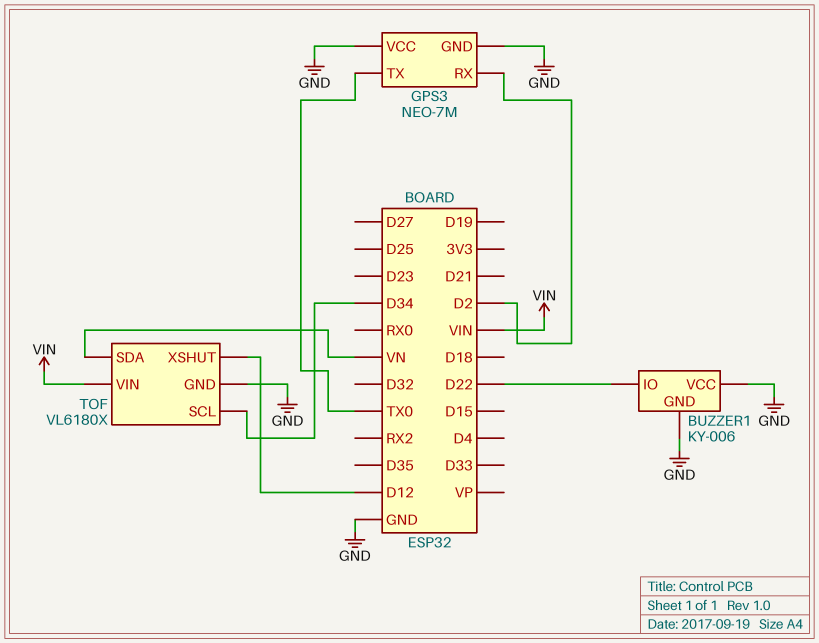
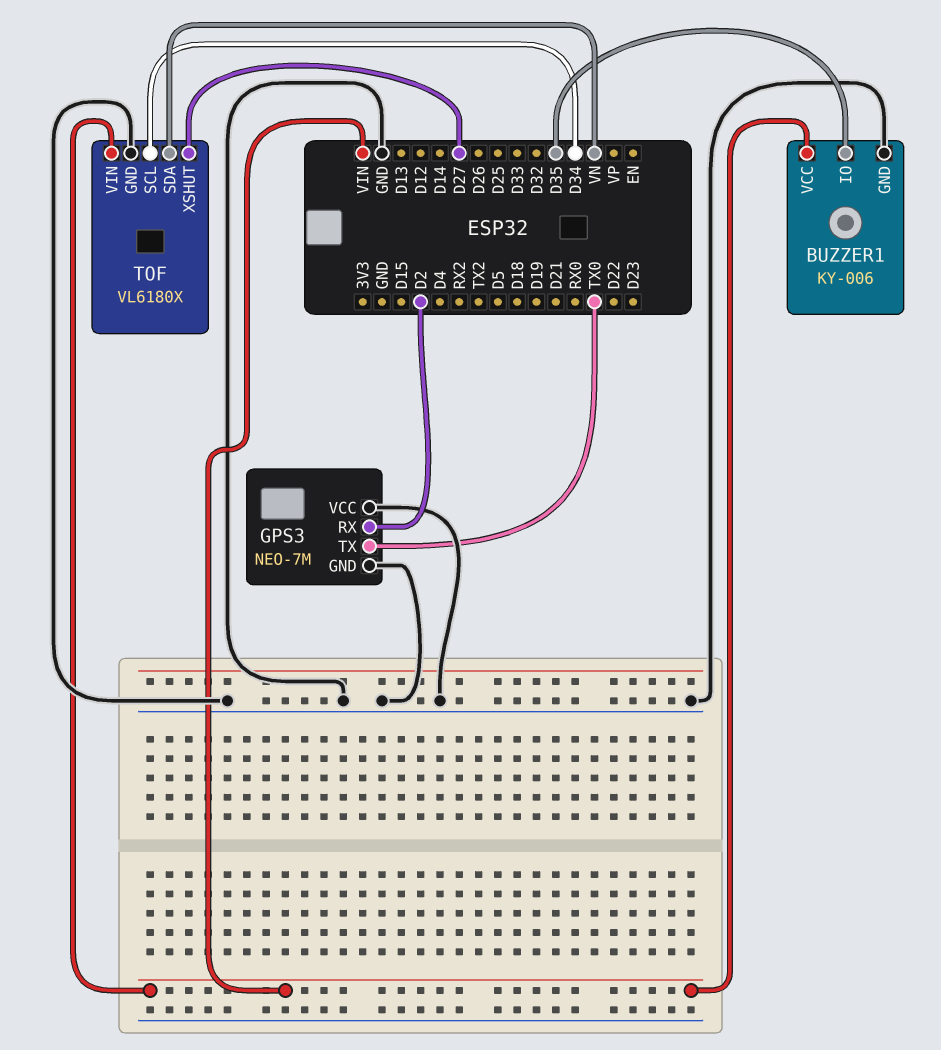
BUZZER1 pin IO: D22 -> D35
BUZZER1 pin VCC: GND -> VIN
TOF pin XSHUT: D12 -> D27

